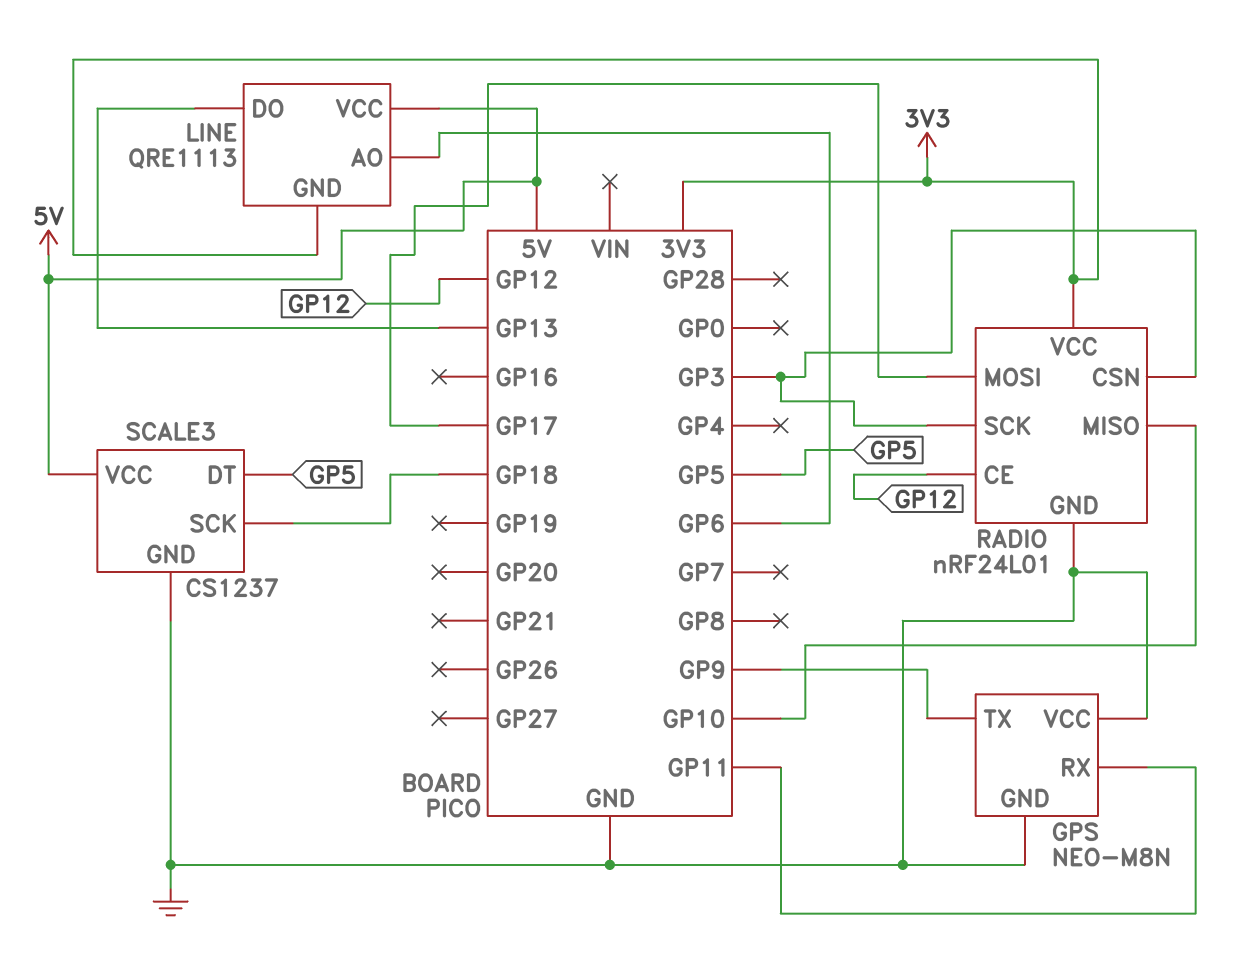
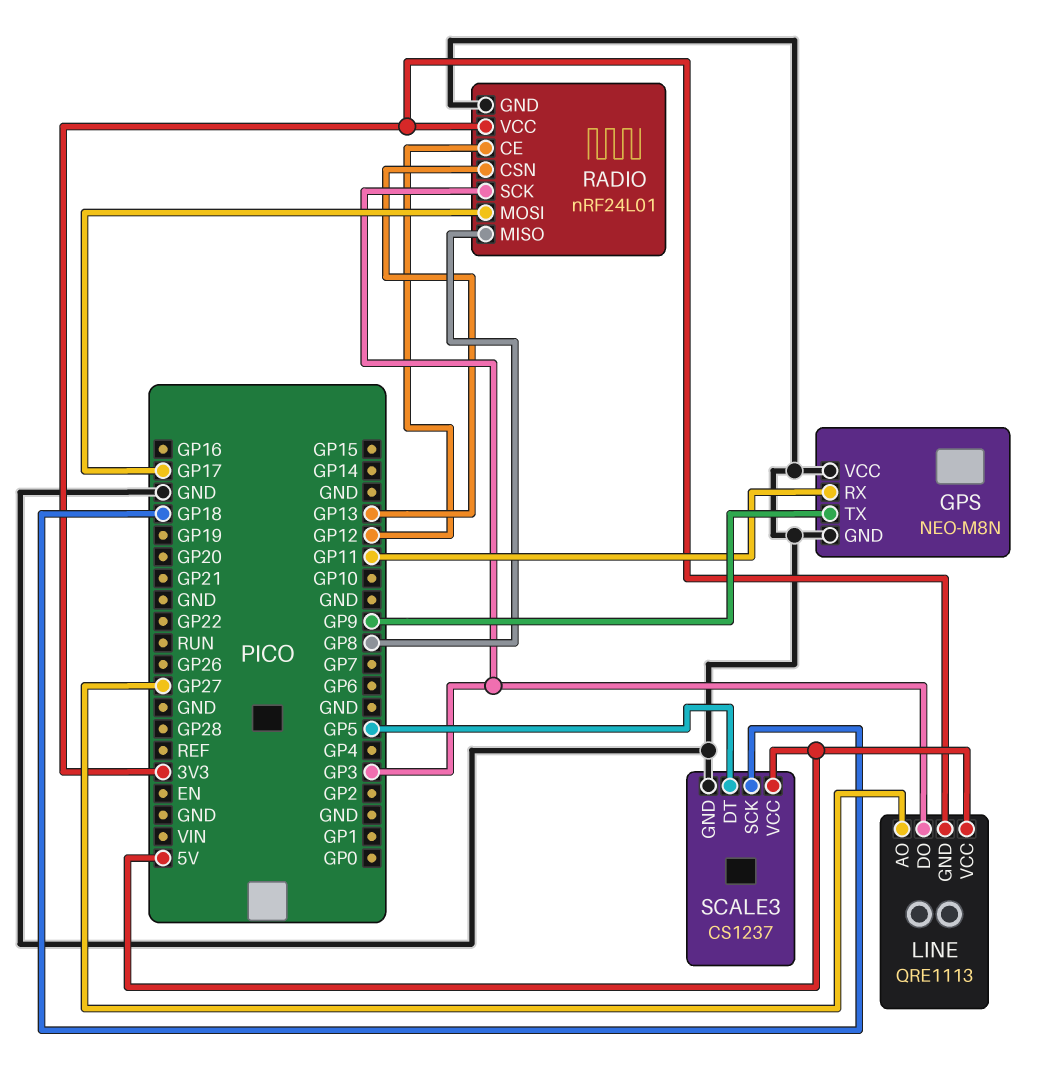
LINE pin AO: GP6 -> GP27
LINE pin DO: GP13 -> GP3
RADIO pin CSN: GP3 -> GP13
RADIO pin MISO: GP10 -> GP8

